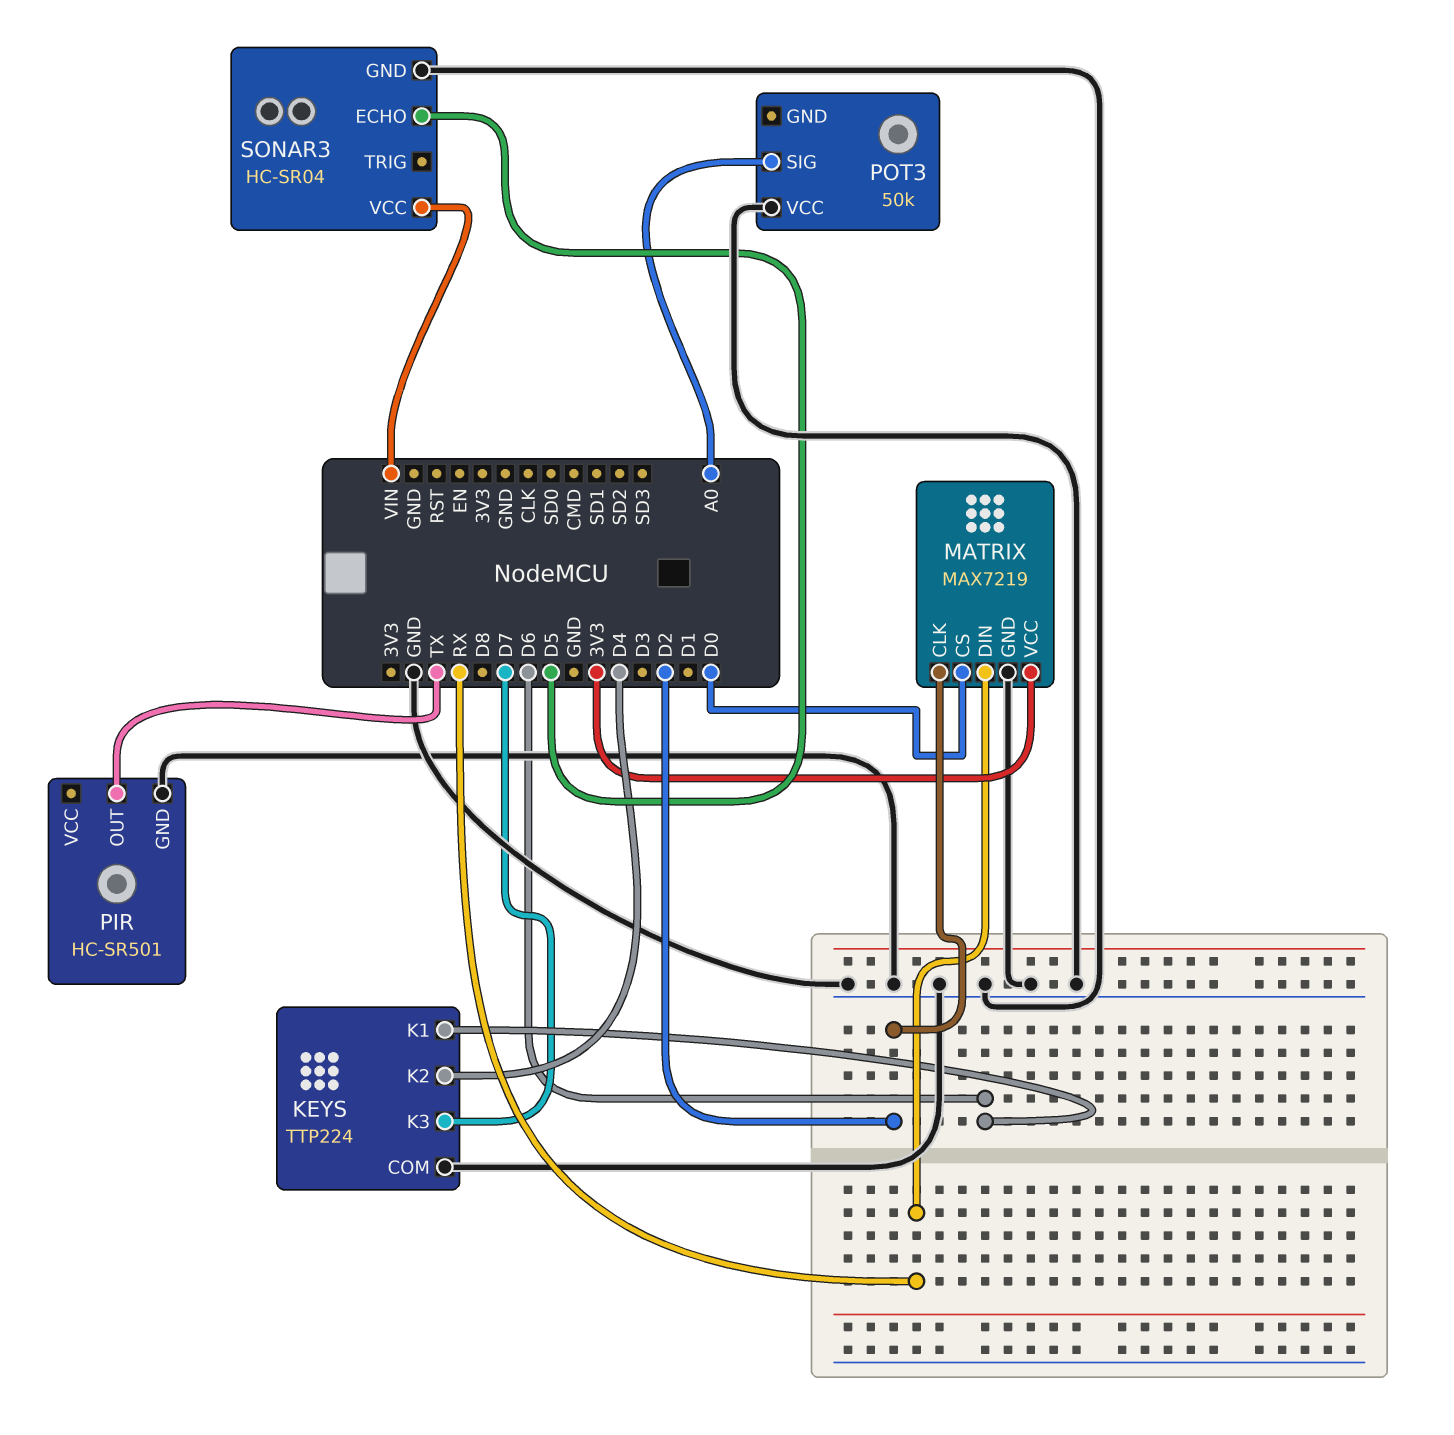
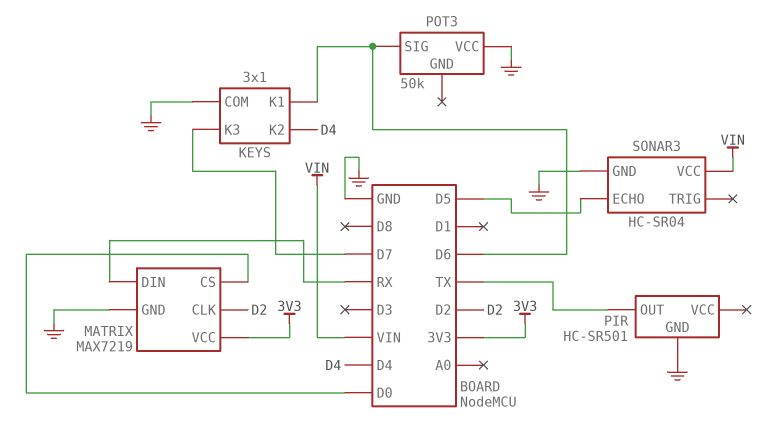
KEYS: TTP224 -> 3x1
POT3 pin SIG: A0 -> D6

